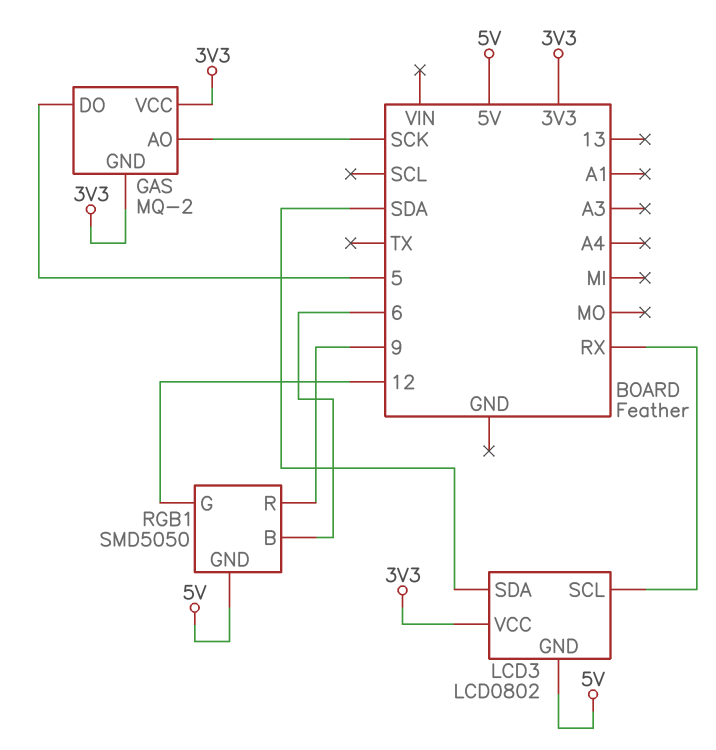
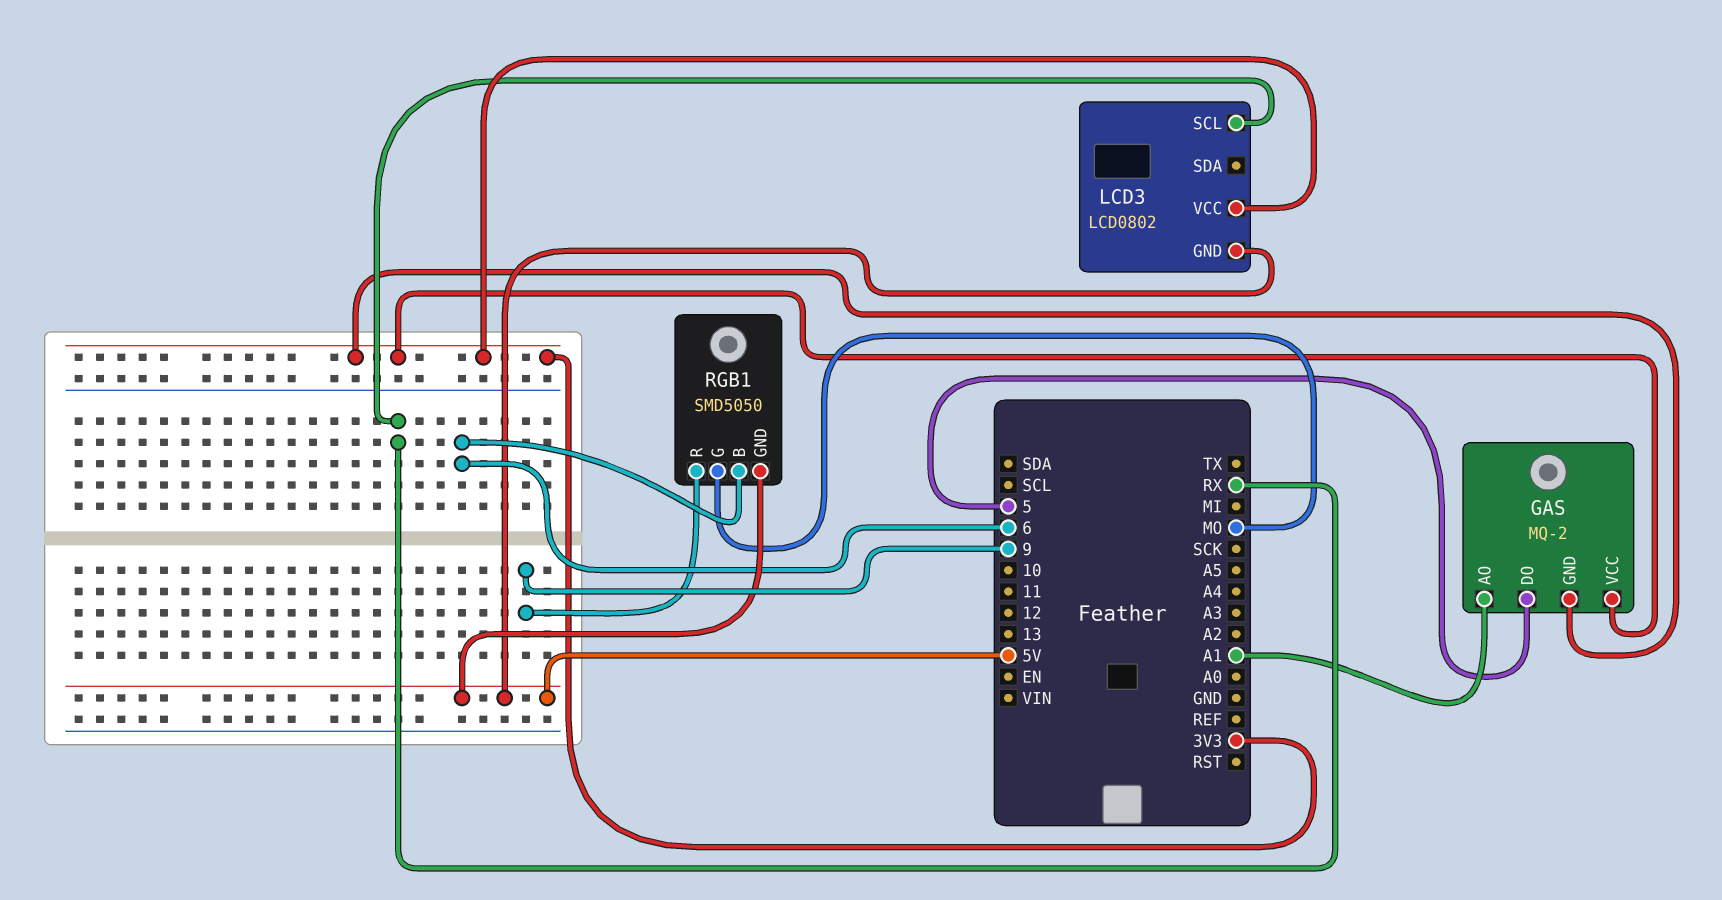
GAS pin AO: SCK -> A1
LCD3 pin SDA: SDA -> none
RGB1 pin G: 12 -> MO

